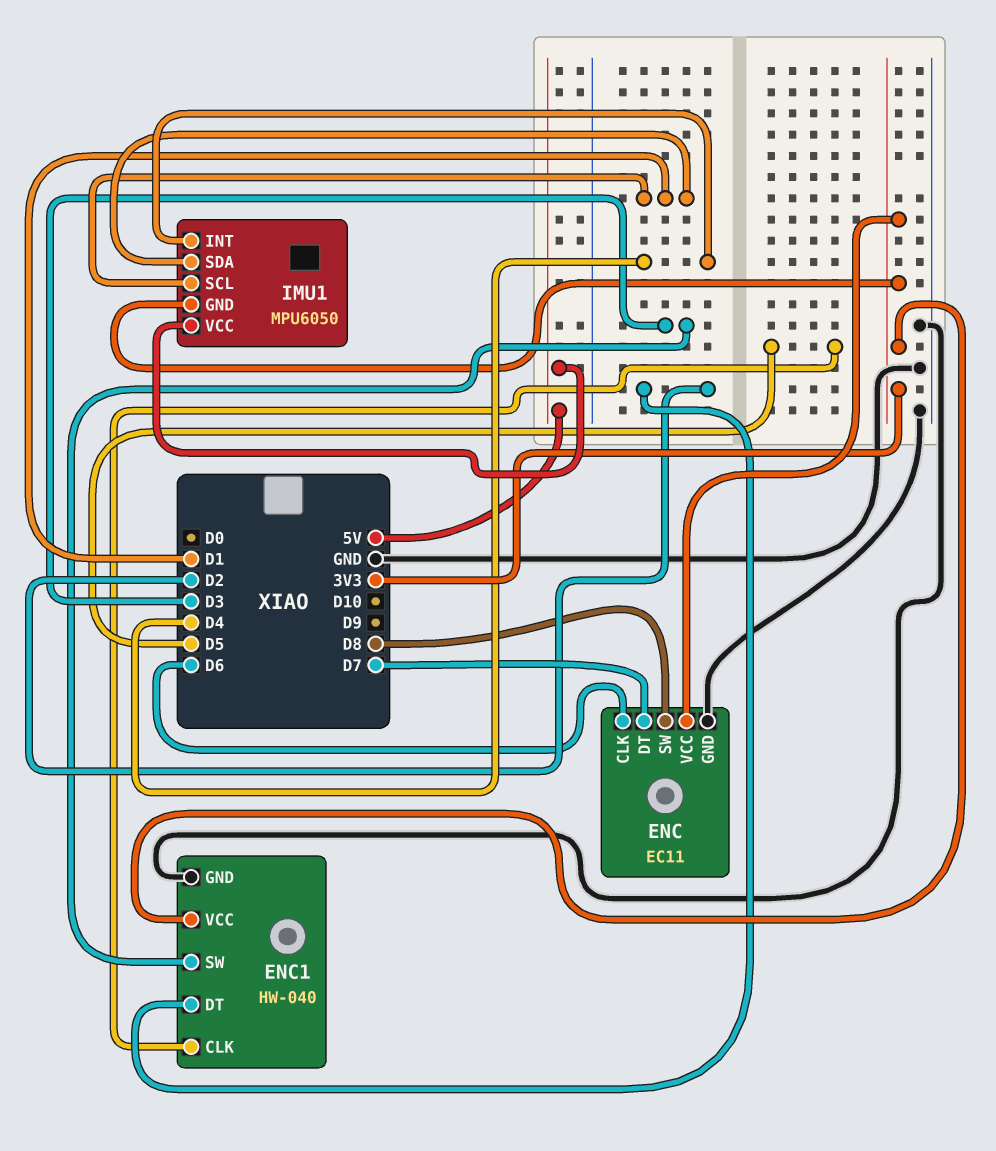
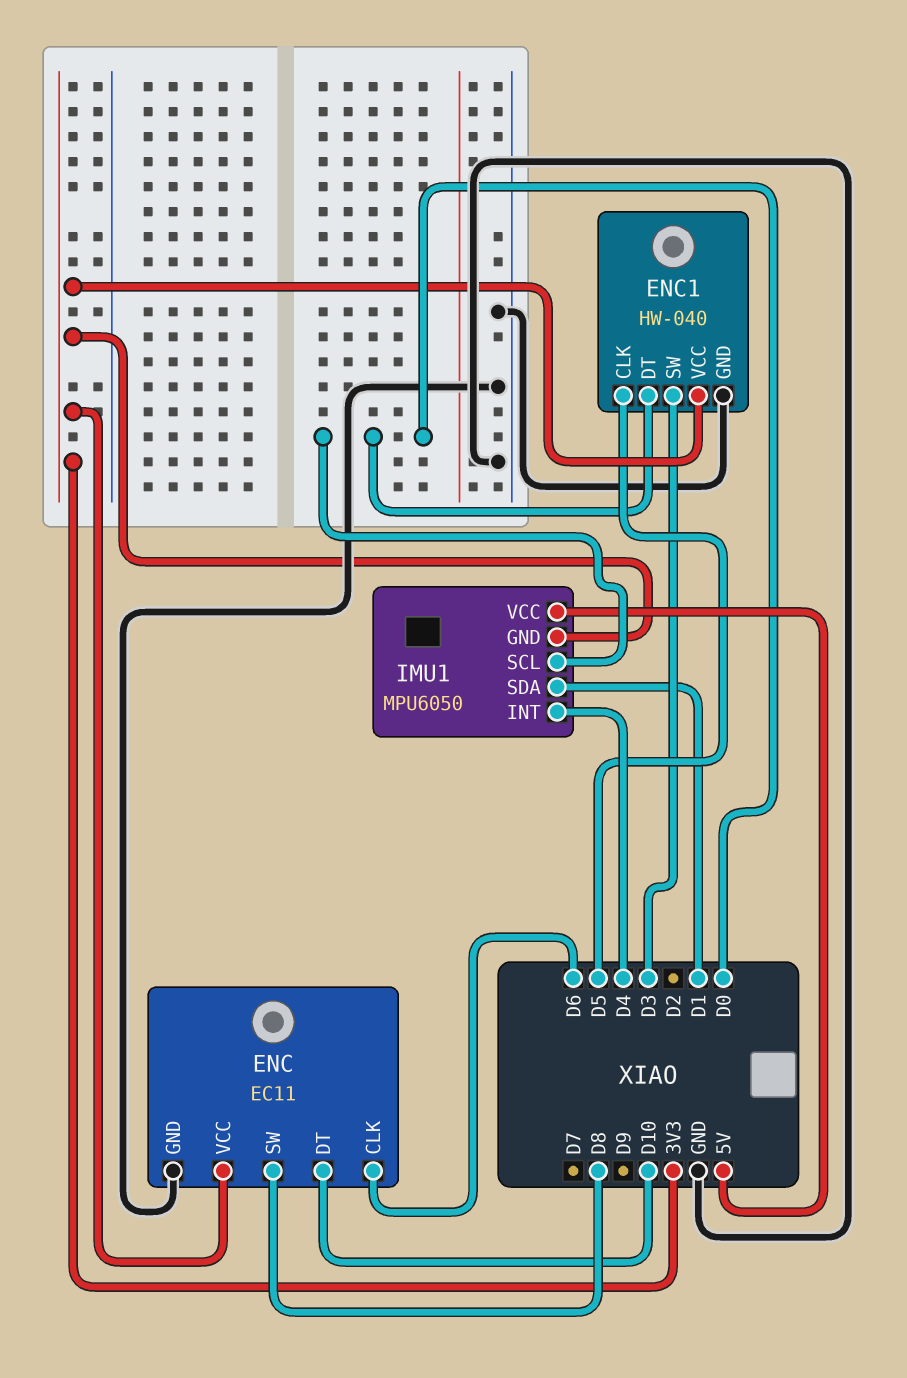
ENC pin DT: D7 -> D10
ENC1 pin DT: D2 -> D0
IMU1 pin SCL: D1 -> D0

